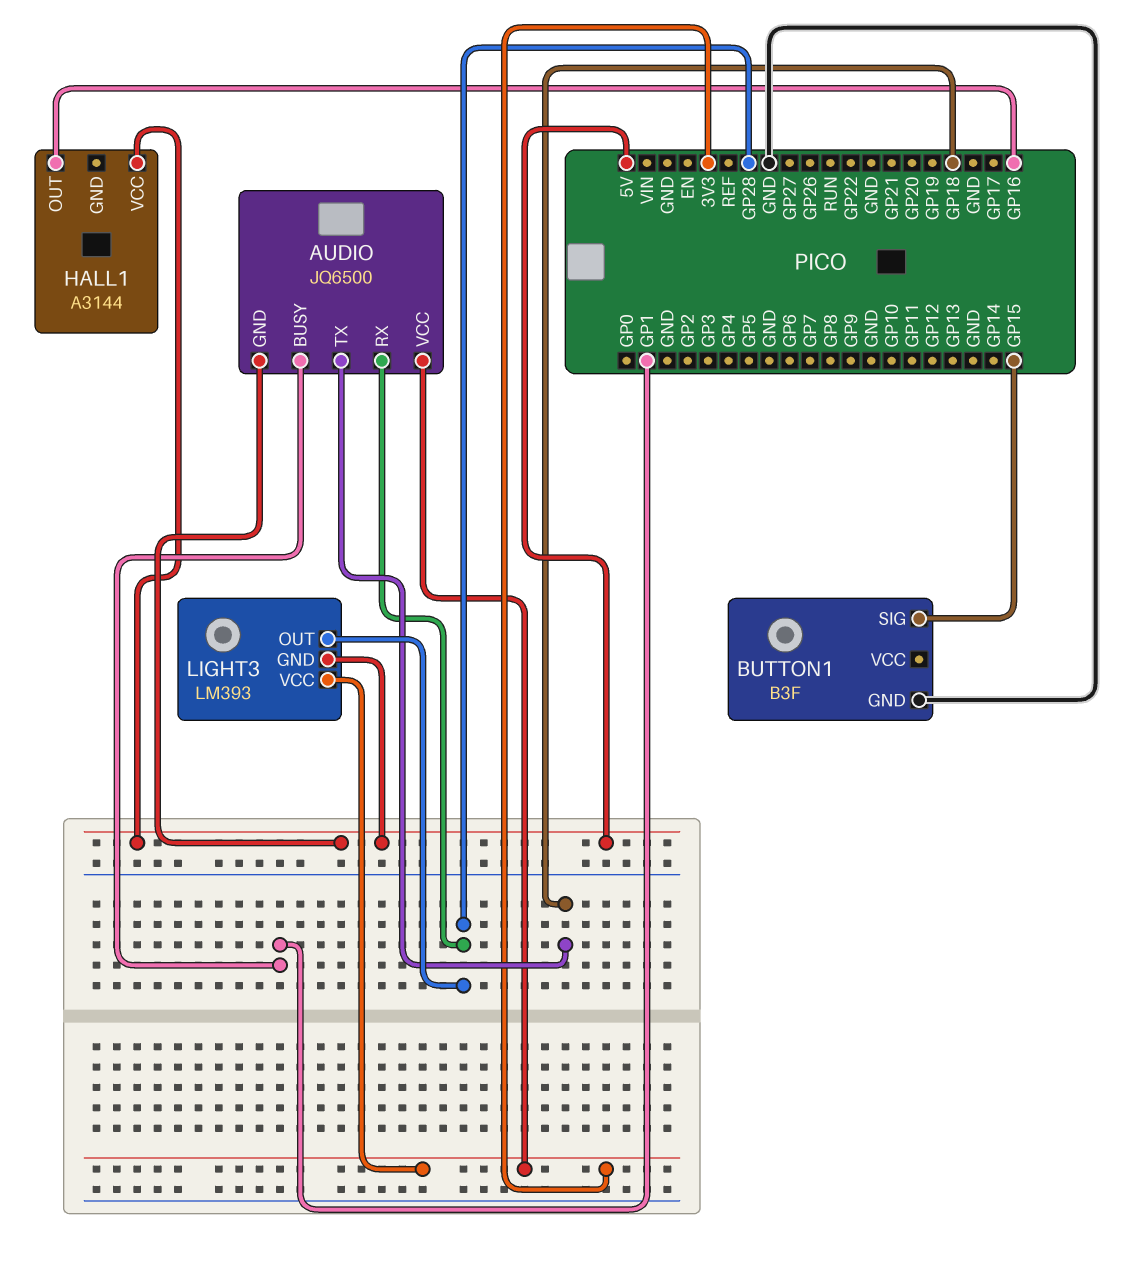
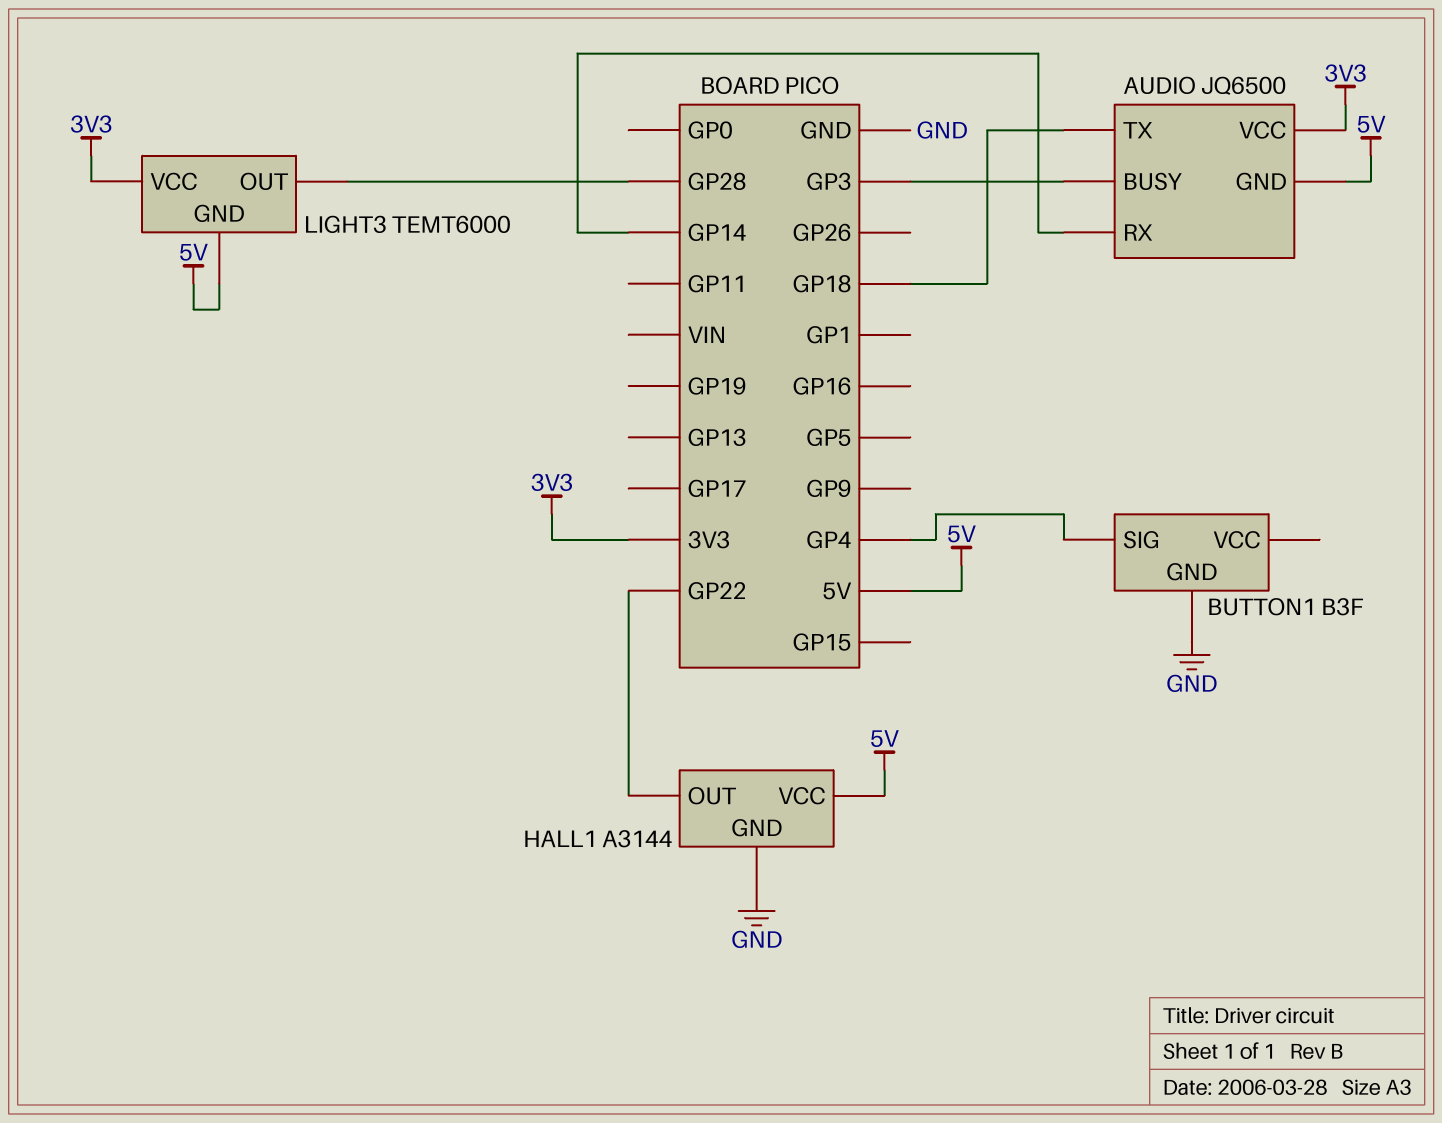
AUDIO pin BUSY: GP1 -> GP3
AUDIO pin RX: GP28 -> GP14
BUTTON1 pin SIG: GP15 -> GP4
HALL1 pin GND: none -> GND
HALL1 pin OUT: GP16 -> GP22
LIGHT3: LM393 -> TEMT6000

